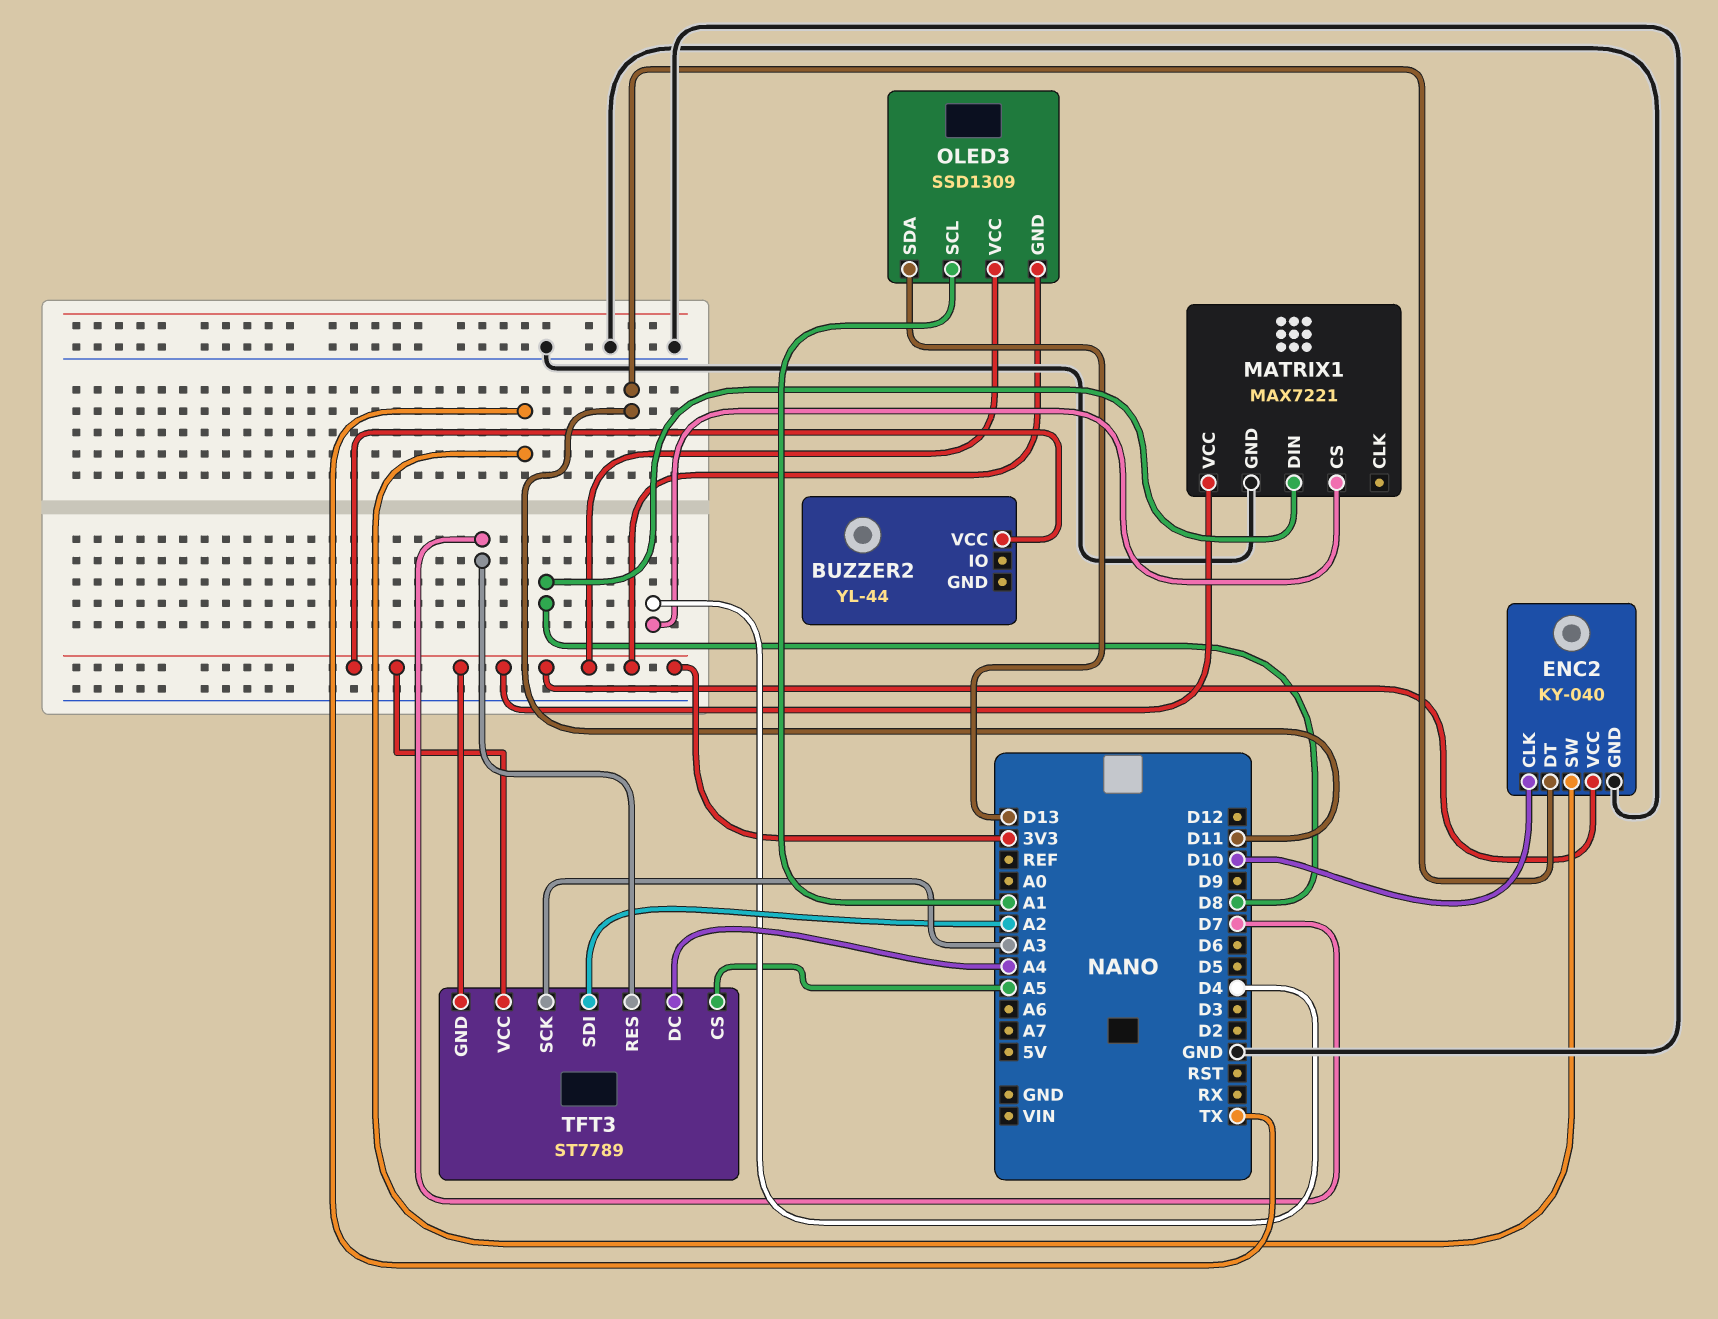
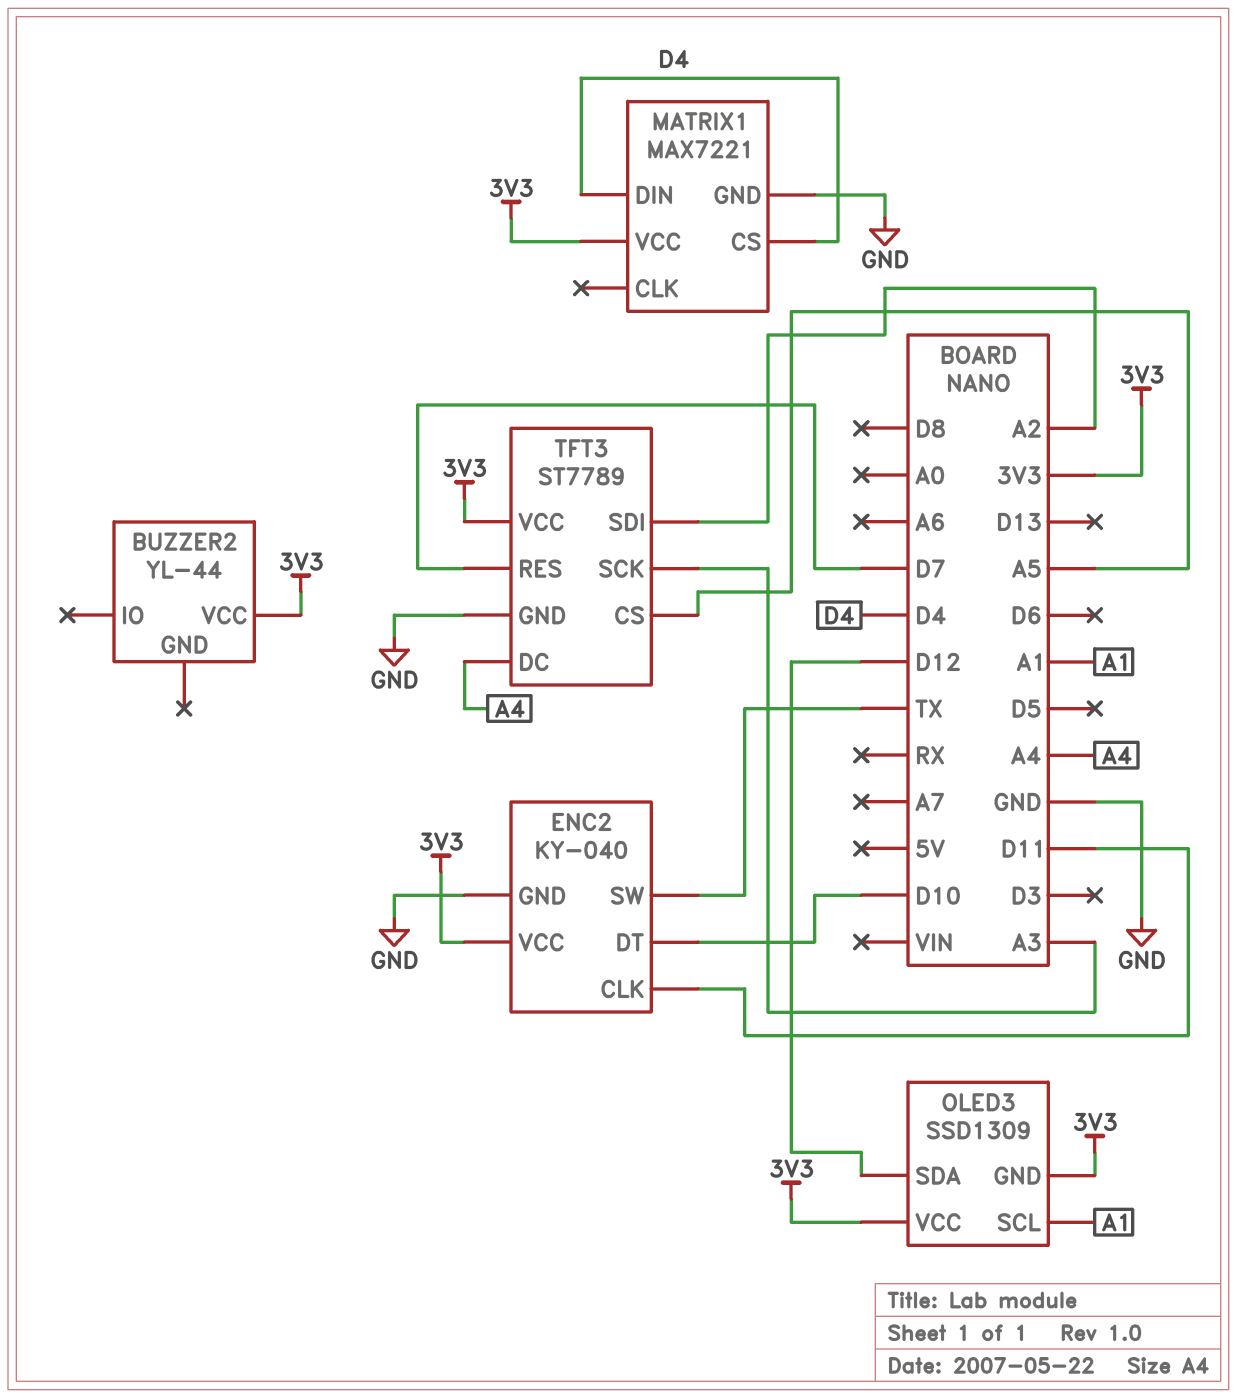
ENC2 pin CLK: D10 -> D11
ENC2 pin DT: D11 -> D10
MATRIX1 pin DIN: D8 -> D4
OLED3 pin SDA: D13 -> D12
TFT3 pin GND: 3V3 -> GND

